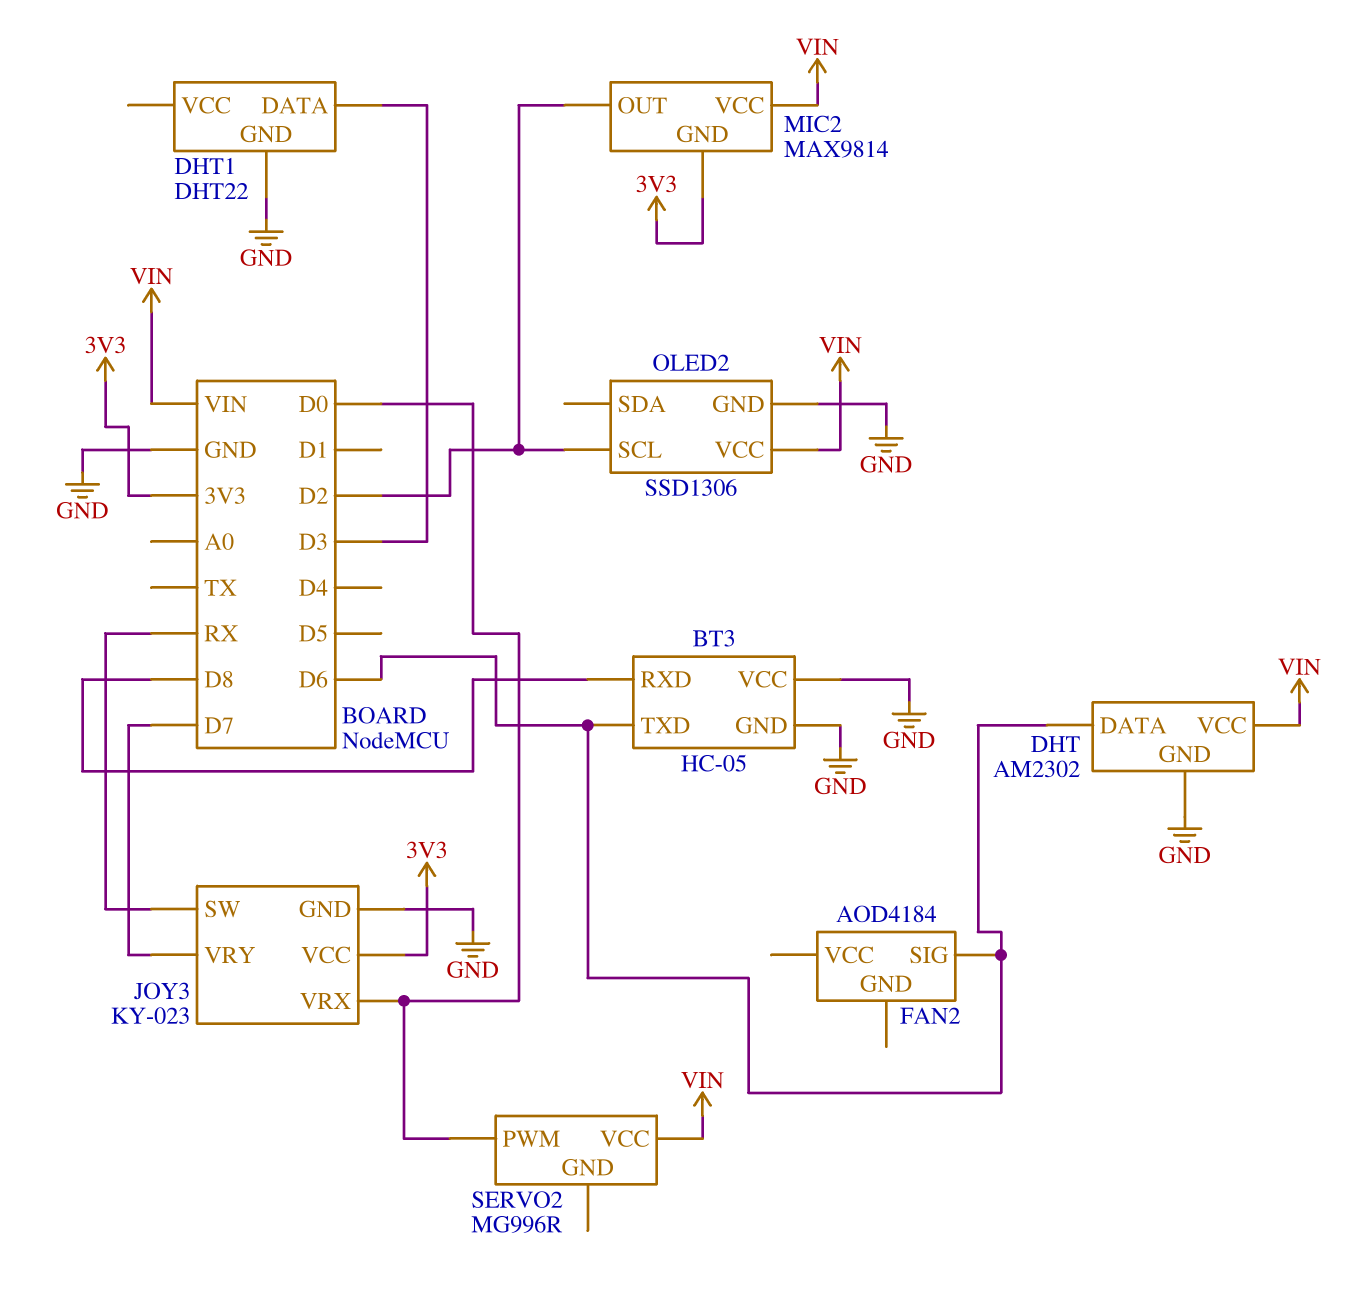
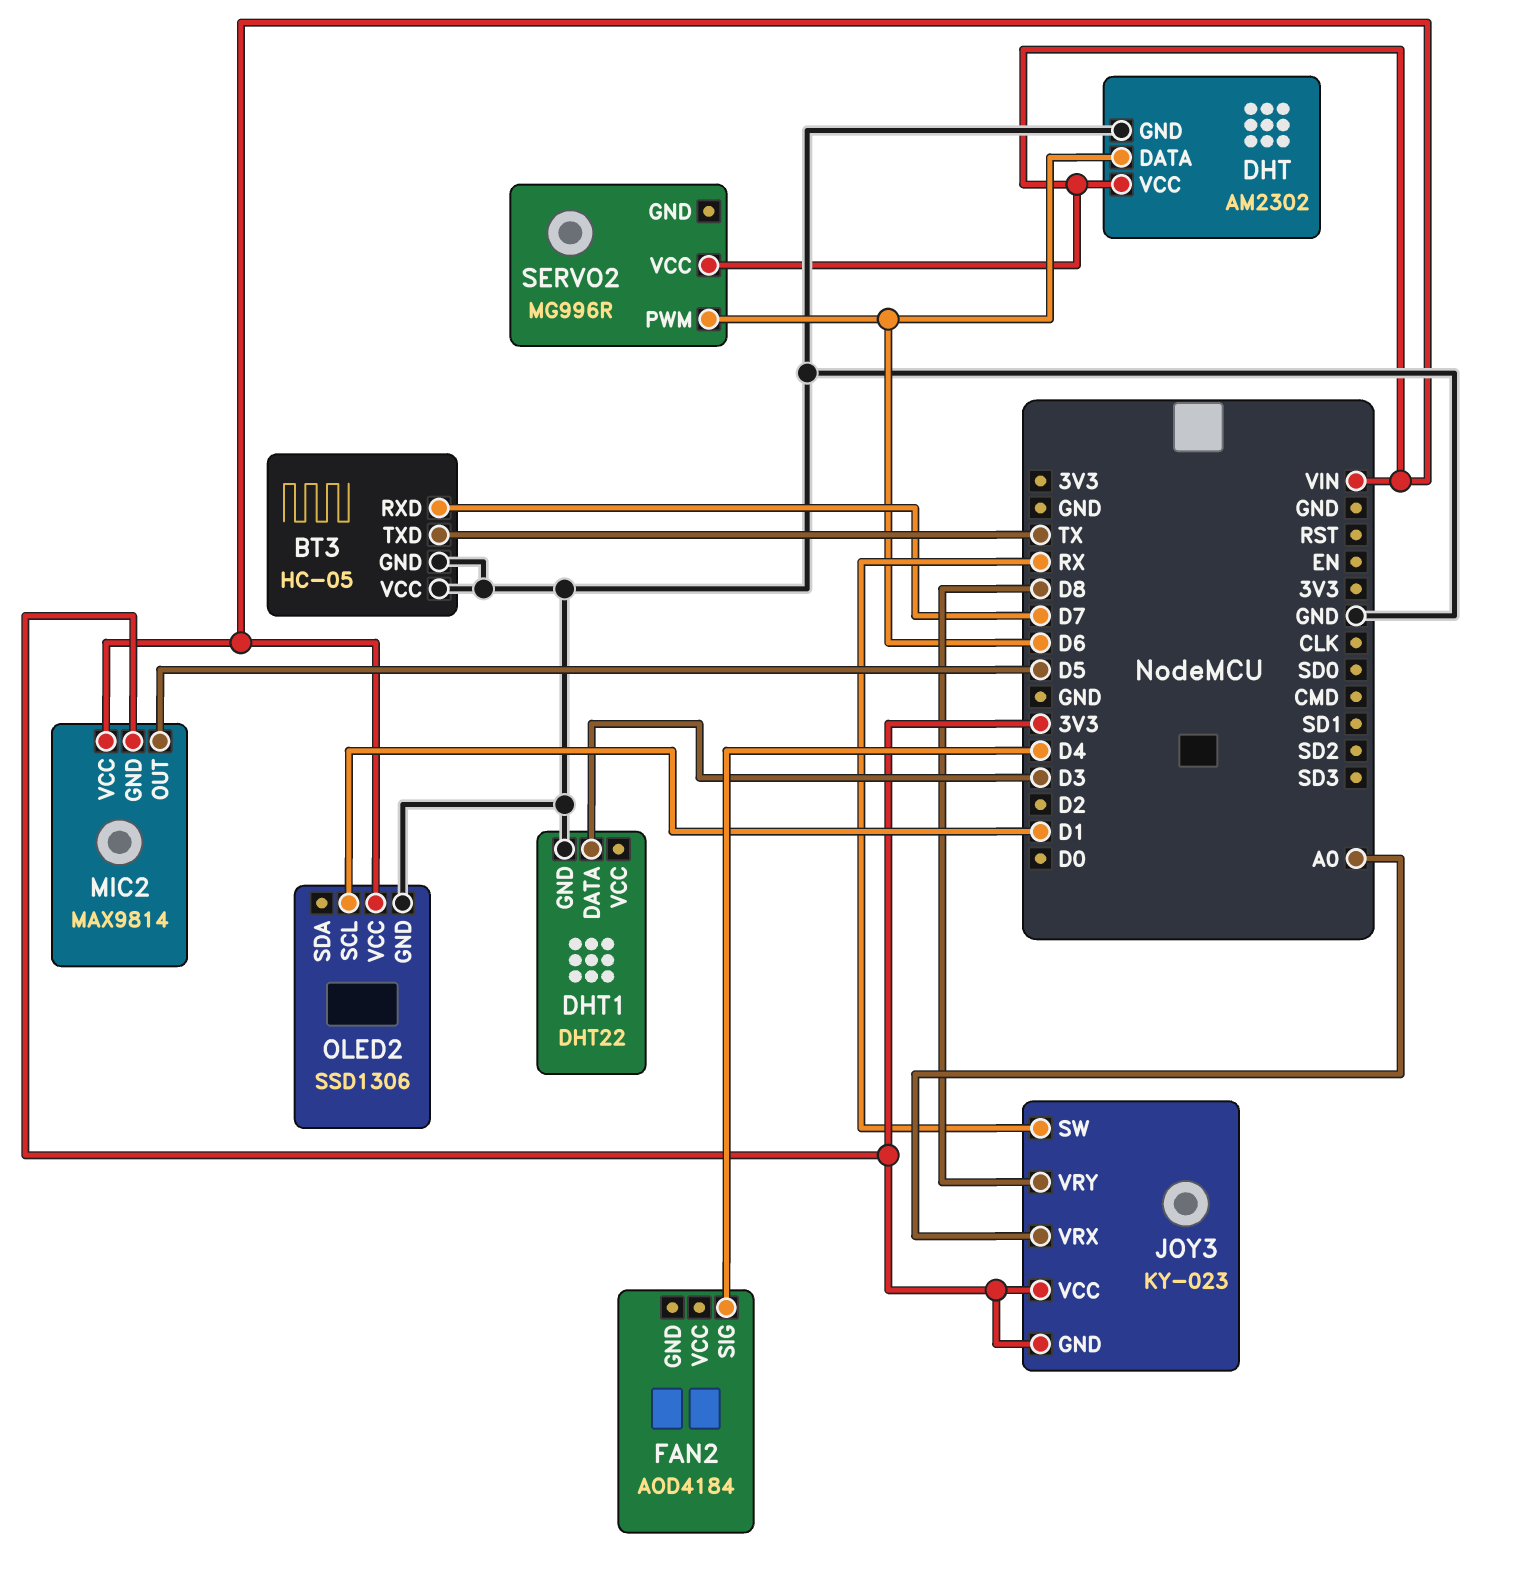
BT3 pin RXD: D8 -> D7
BT3 pin TXD: D6 -> TX
FAN2 pin SIG: D6 -> D4
JOY3 pin GND: GND -> 3V3
JOY3 pin VRX: D0 -> A0
JOY3 pin VRY: D7 -> D8
MIC2 pin OUT: D2 -> D5
OLED2 pin SCL: D2 -> D1
SERVO2 pin PWM: D0 -> D6

